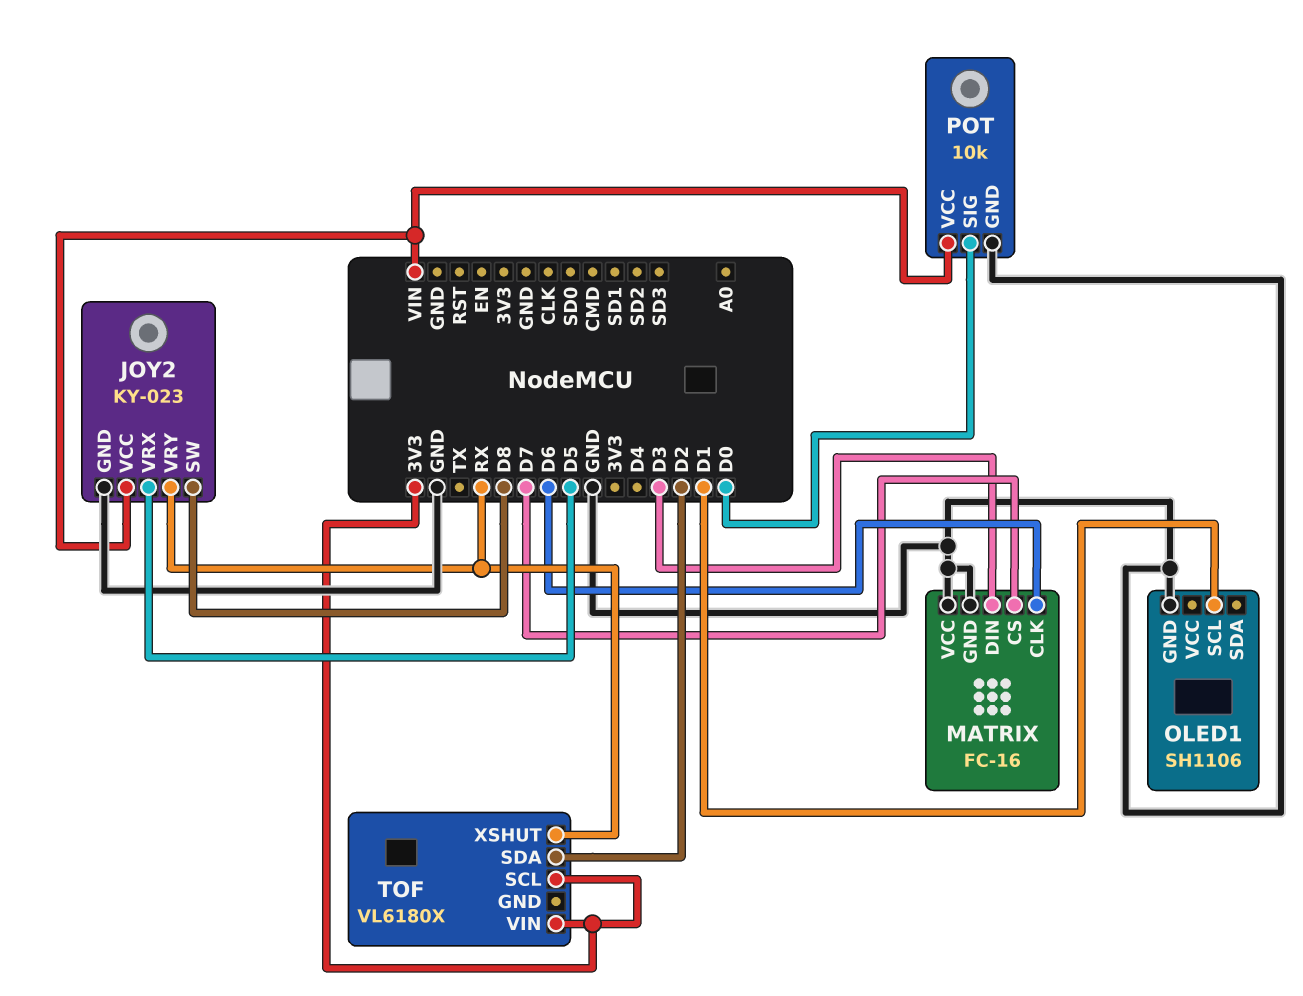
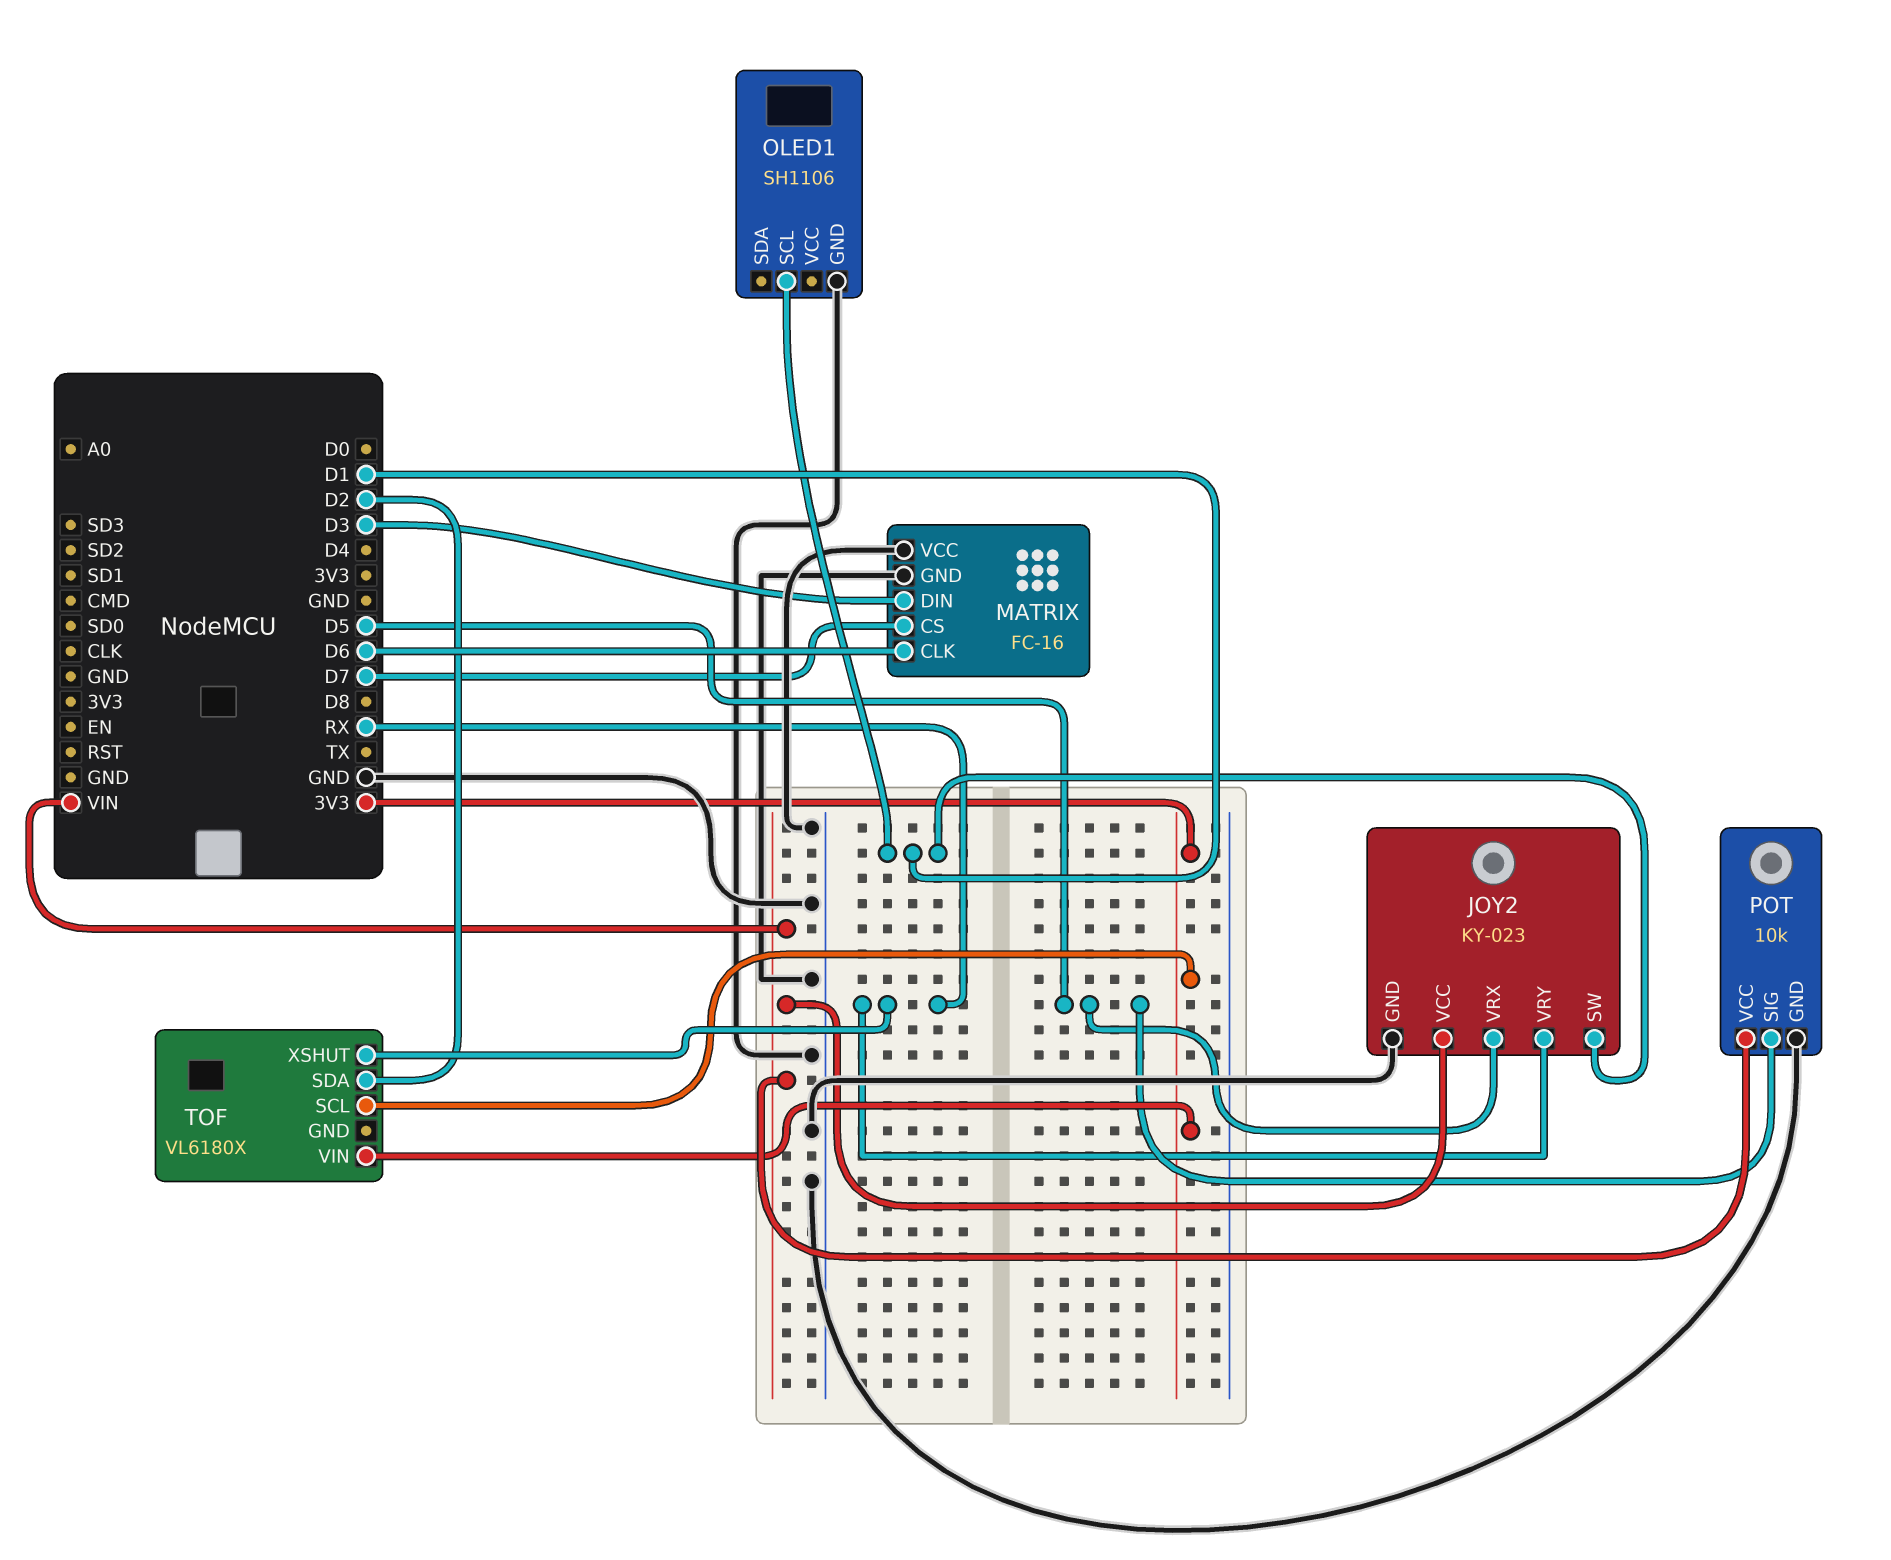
JOY2 pin SW: D8 -> D1
POT pin SIG: D0 -> D5

